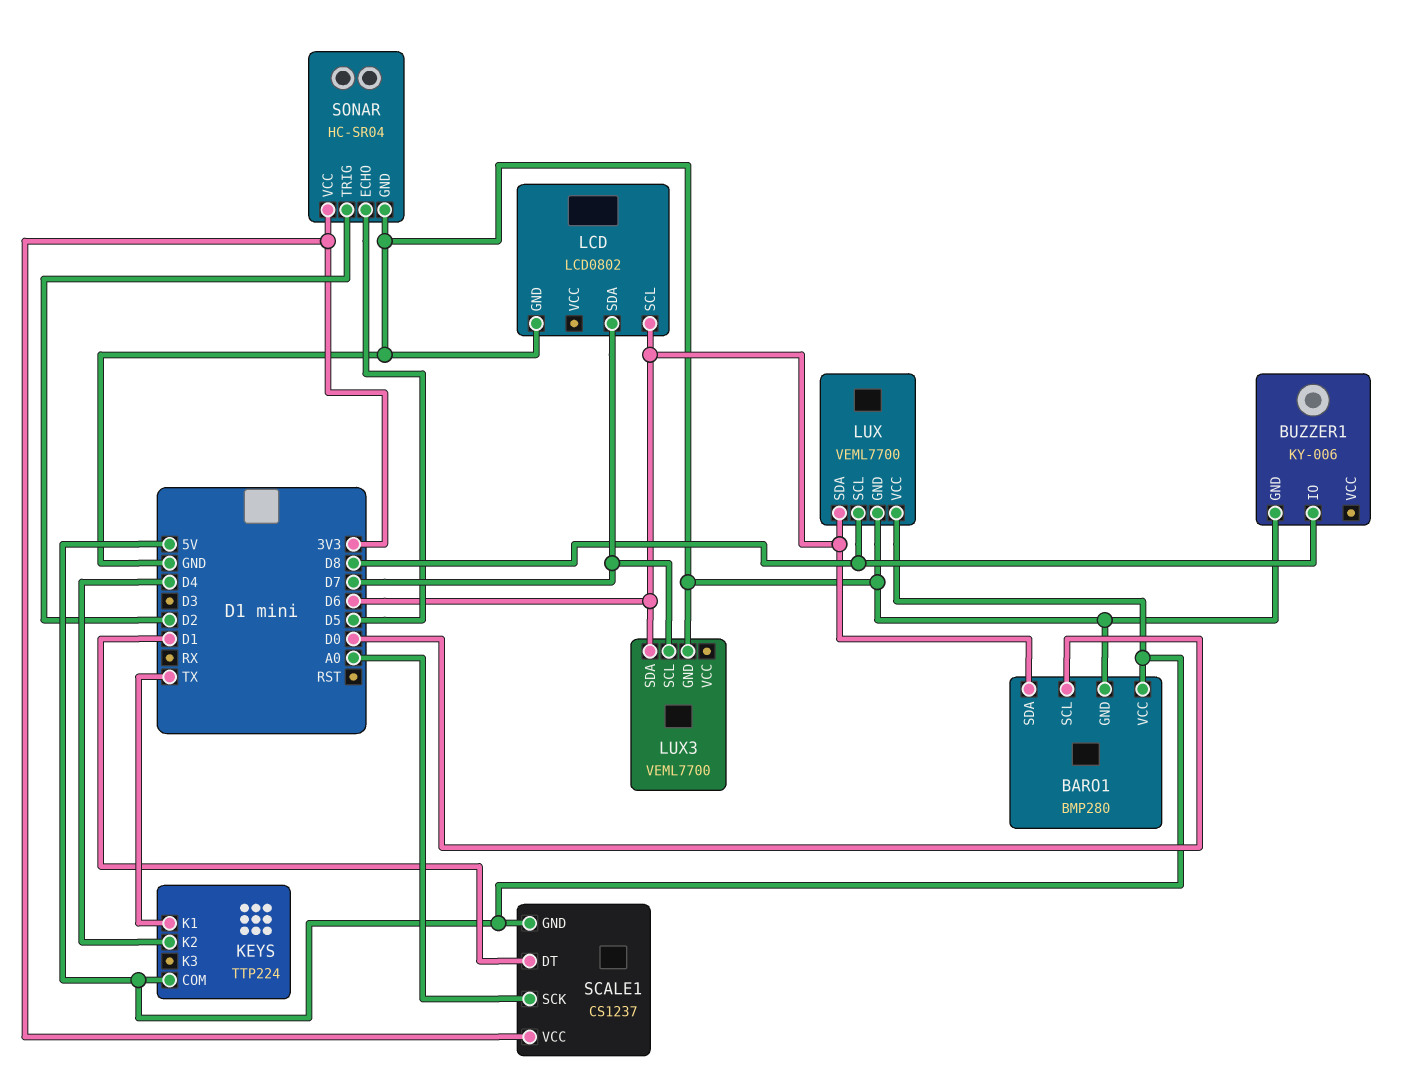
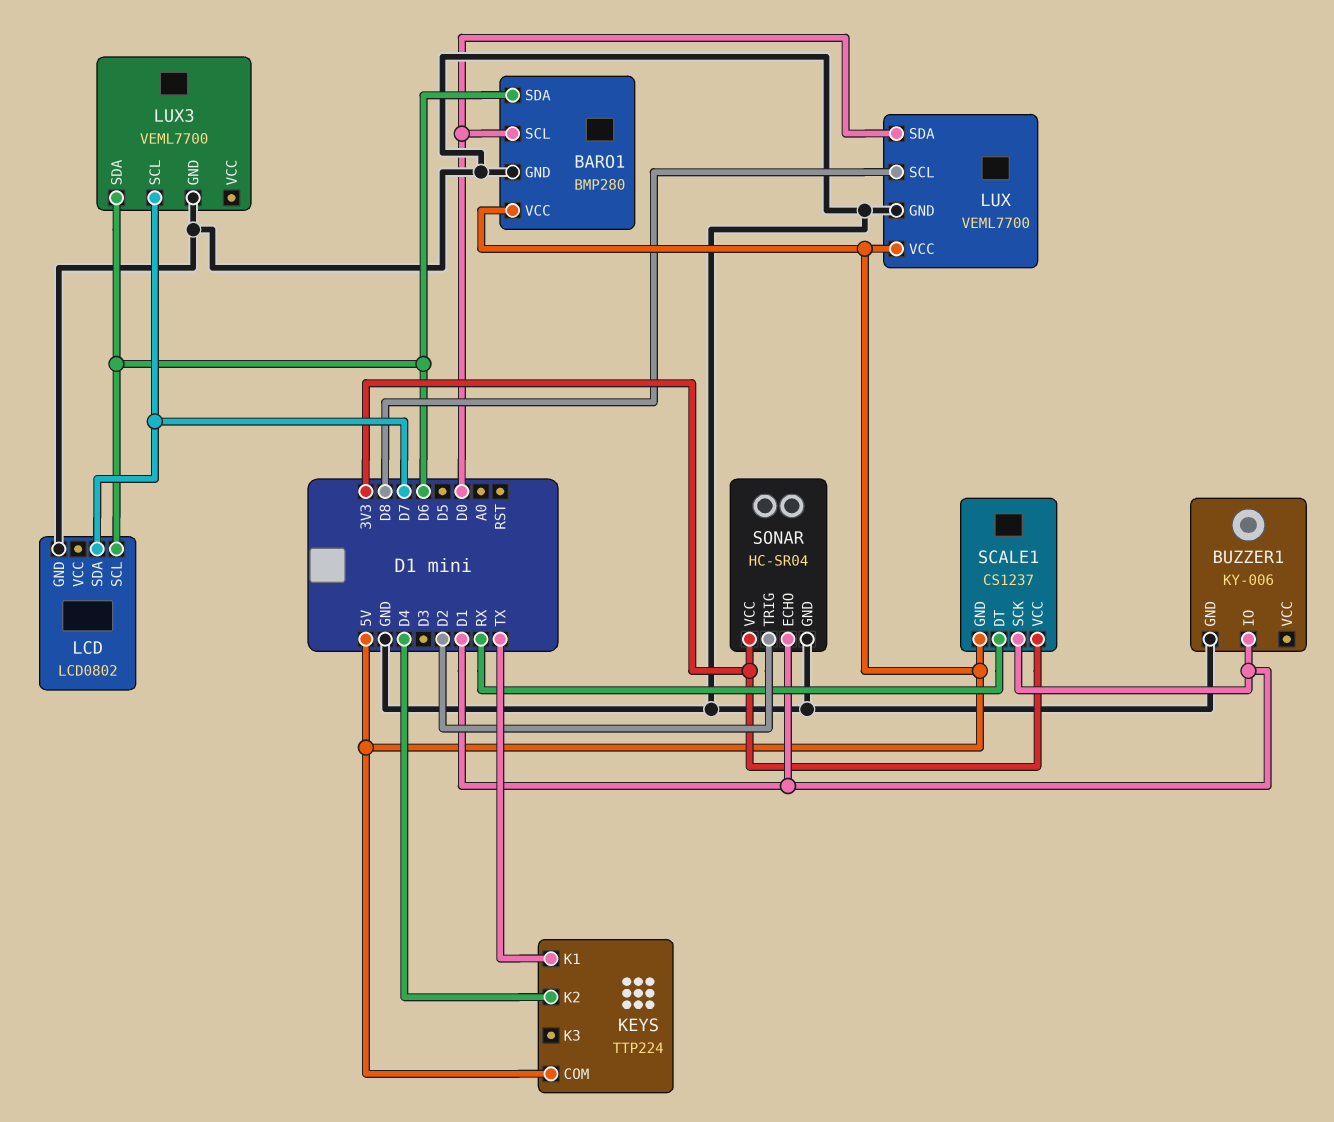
BUZZER1 pin IO: D8 -> D1
LUX pin SDA: D6 -> D0
SCALE1 pin DT: D1 -> RX
SCALE1 pin SCK: A0 -> D1
SONAR pin ECHO: D5 -> D1

